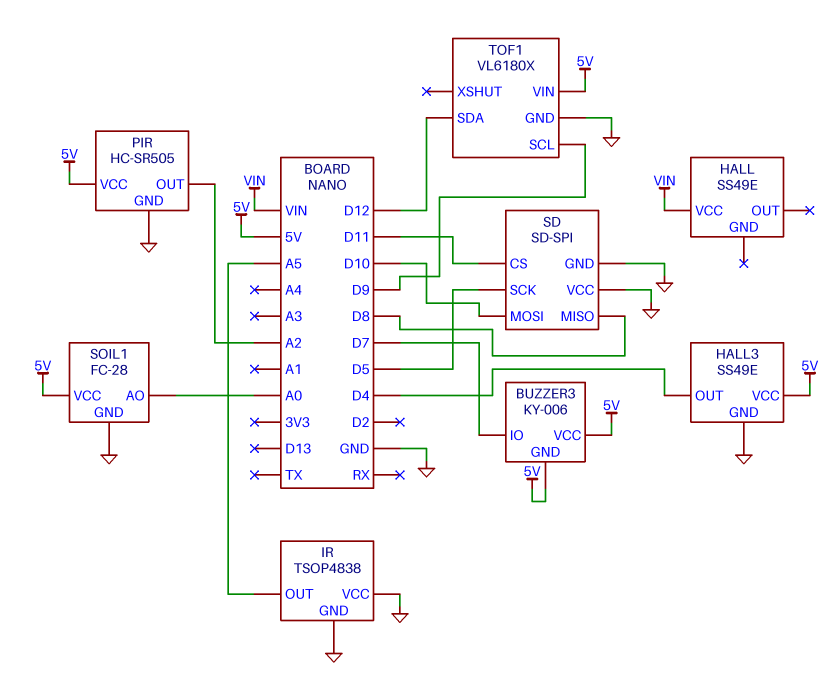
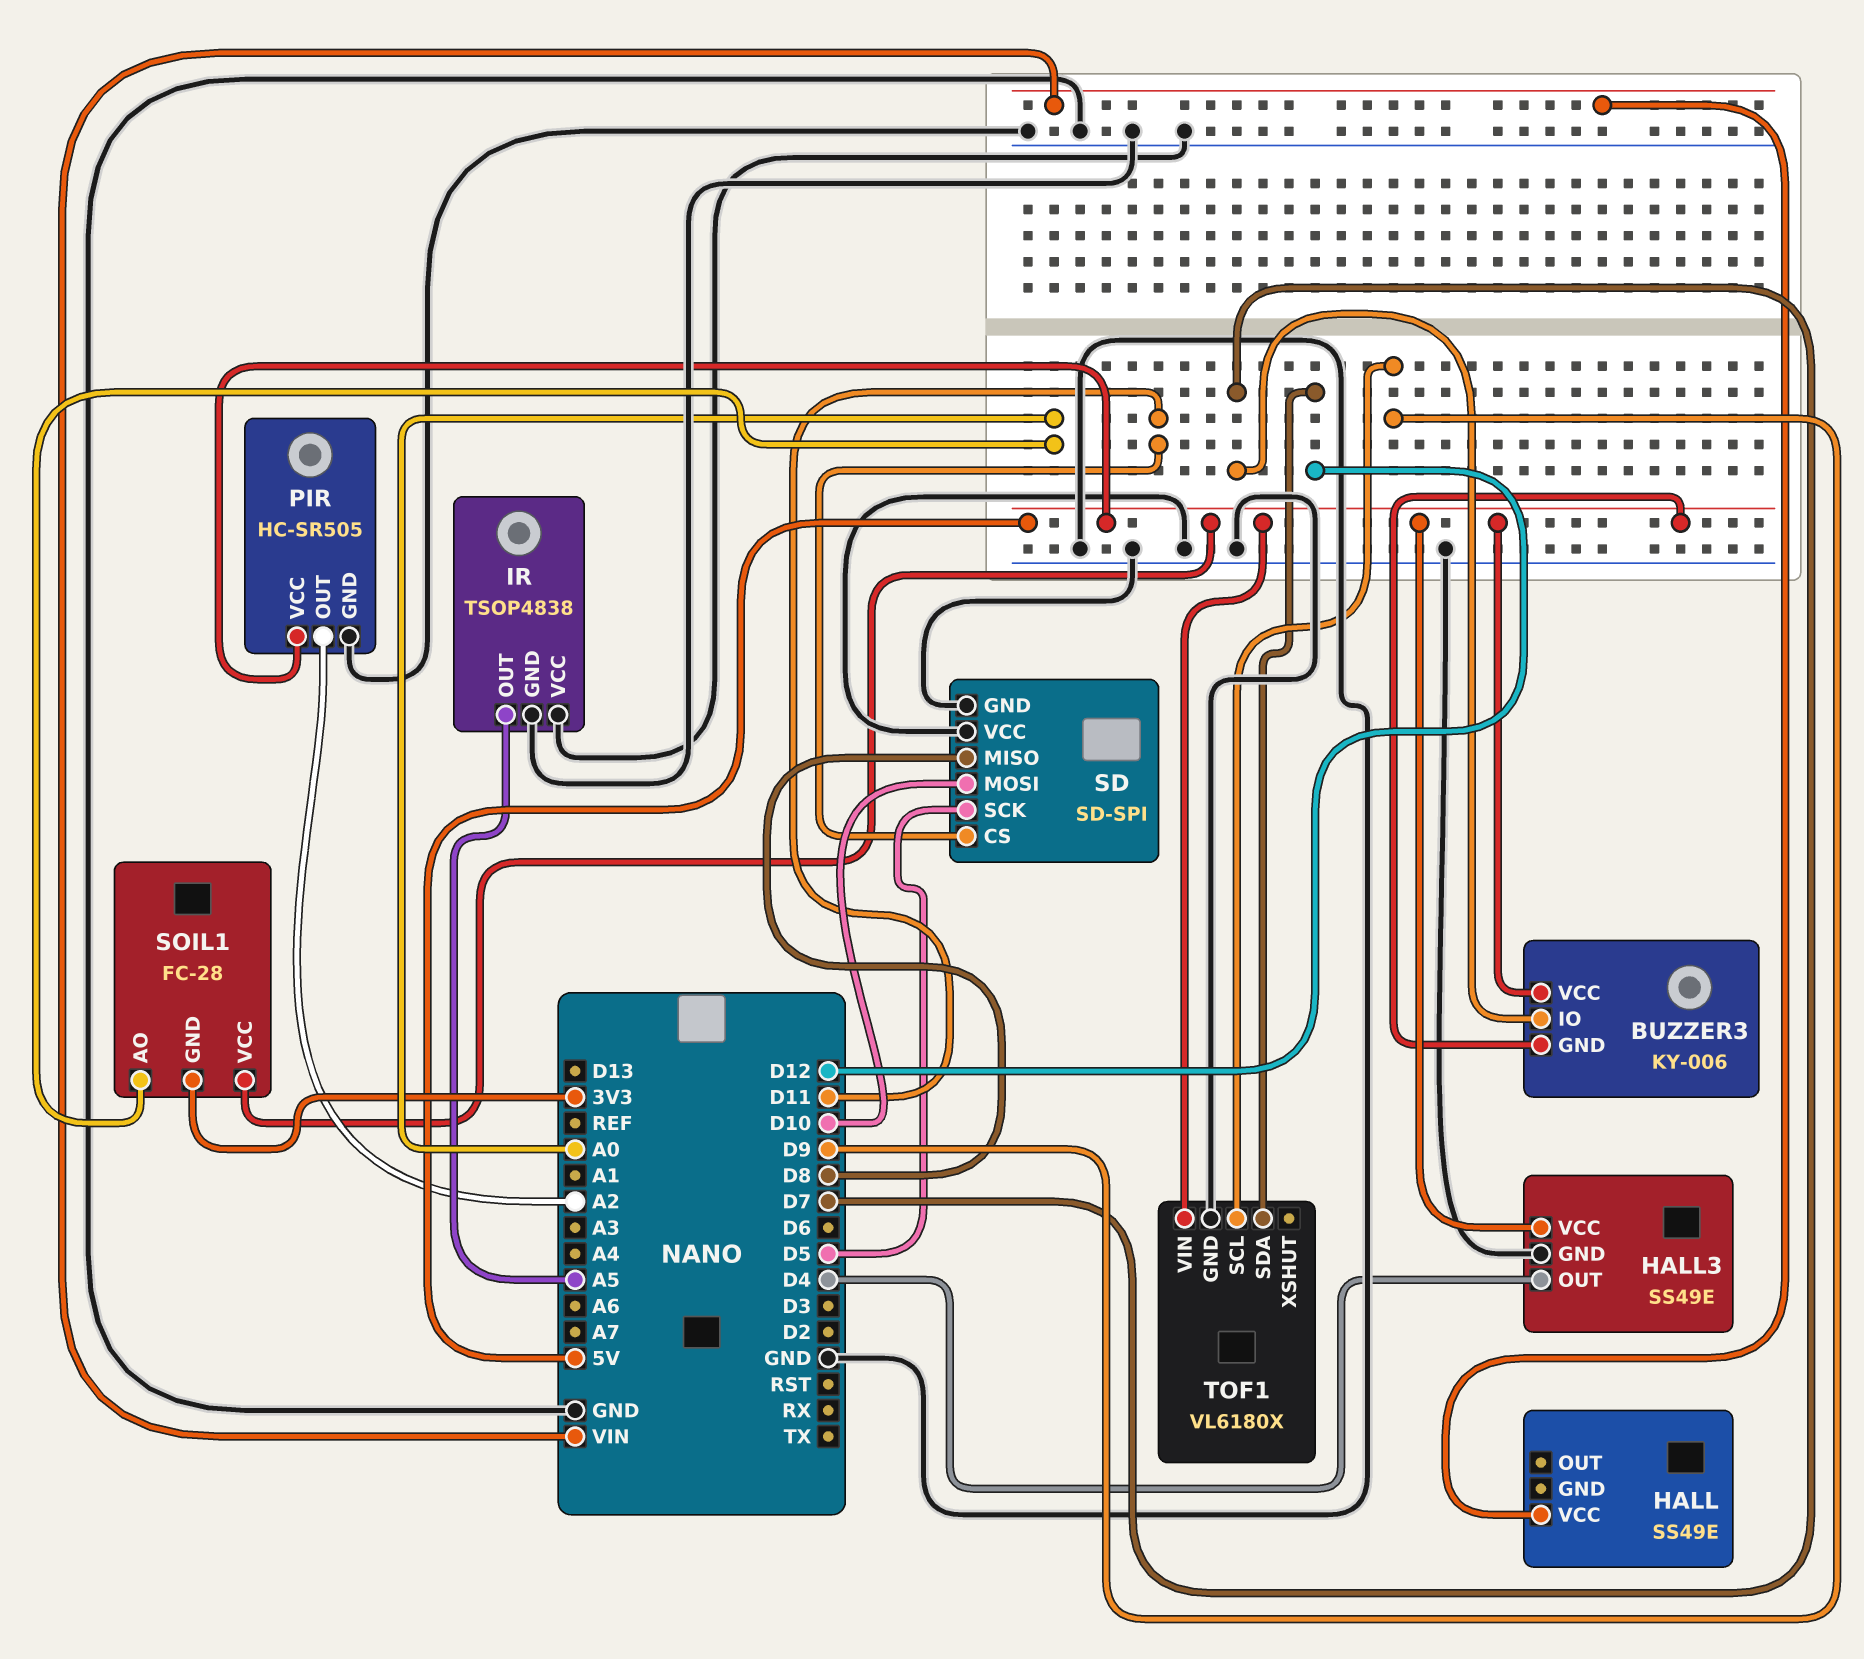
SOIL1 pin GND: GND -> 3V3

